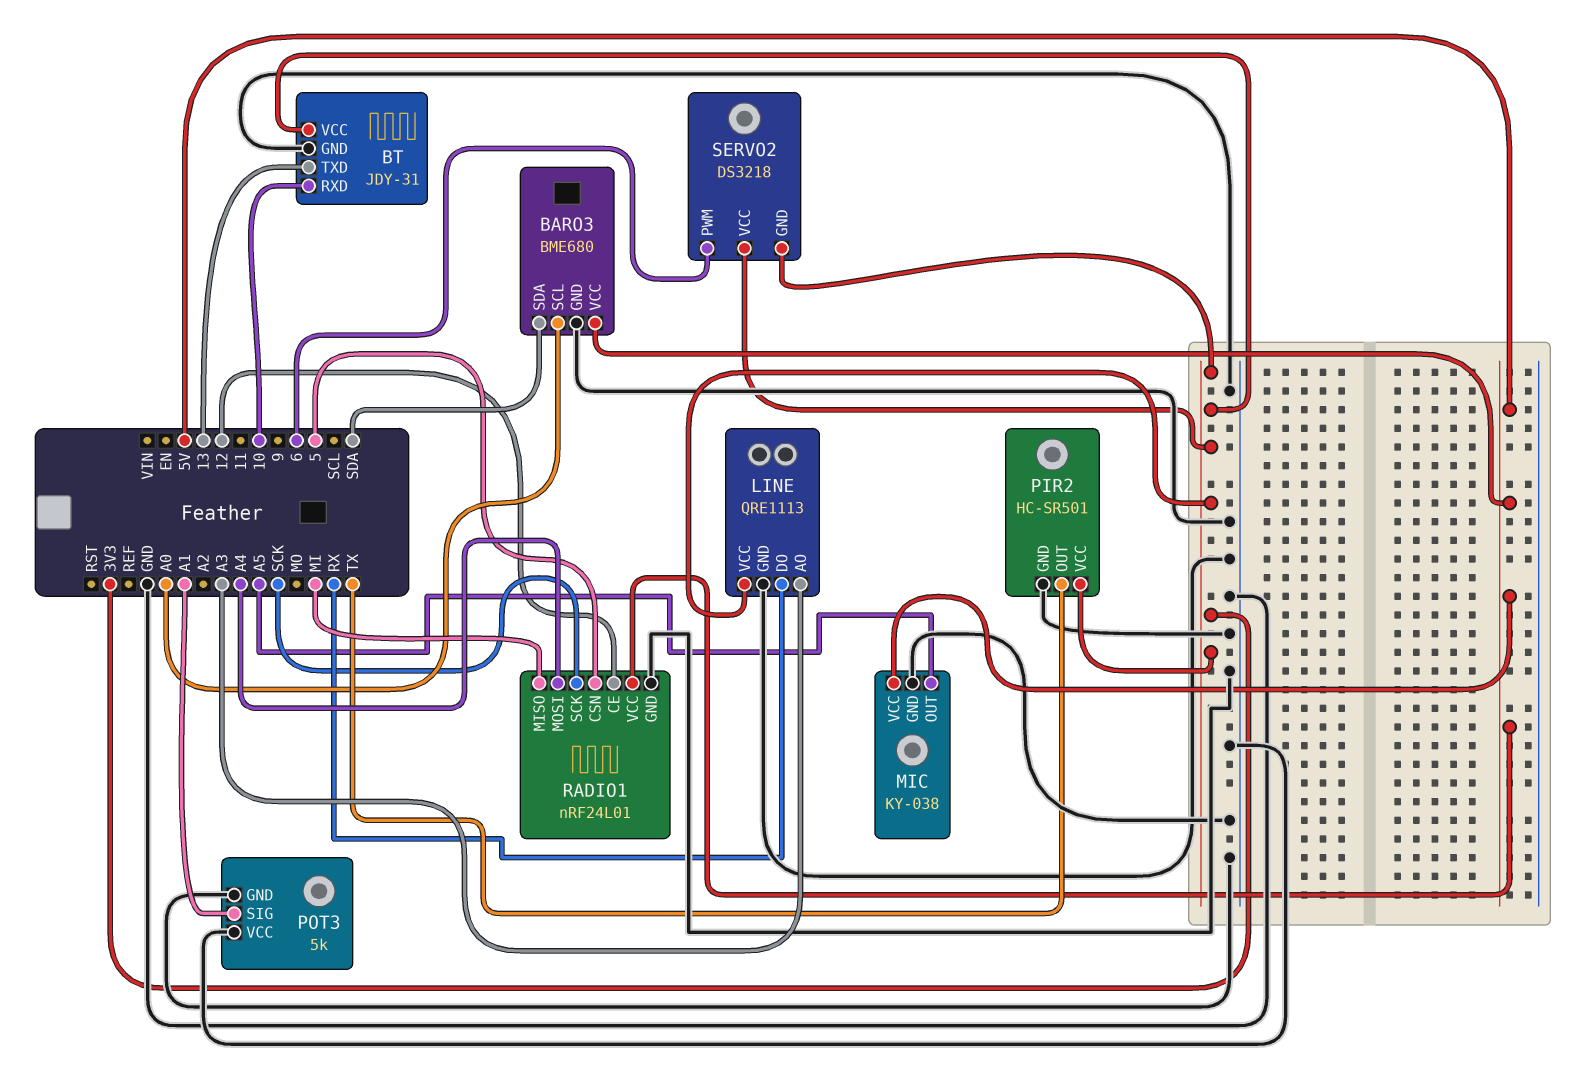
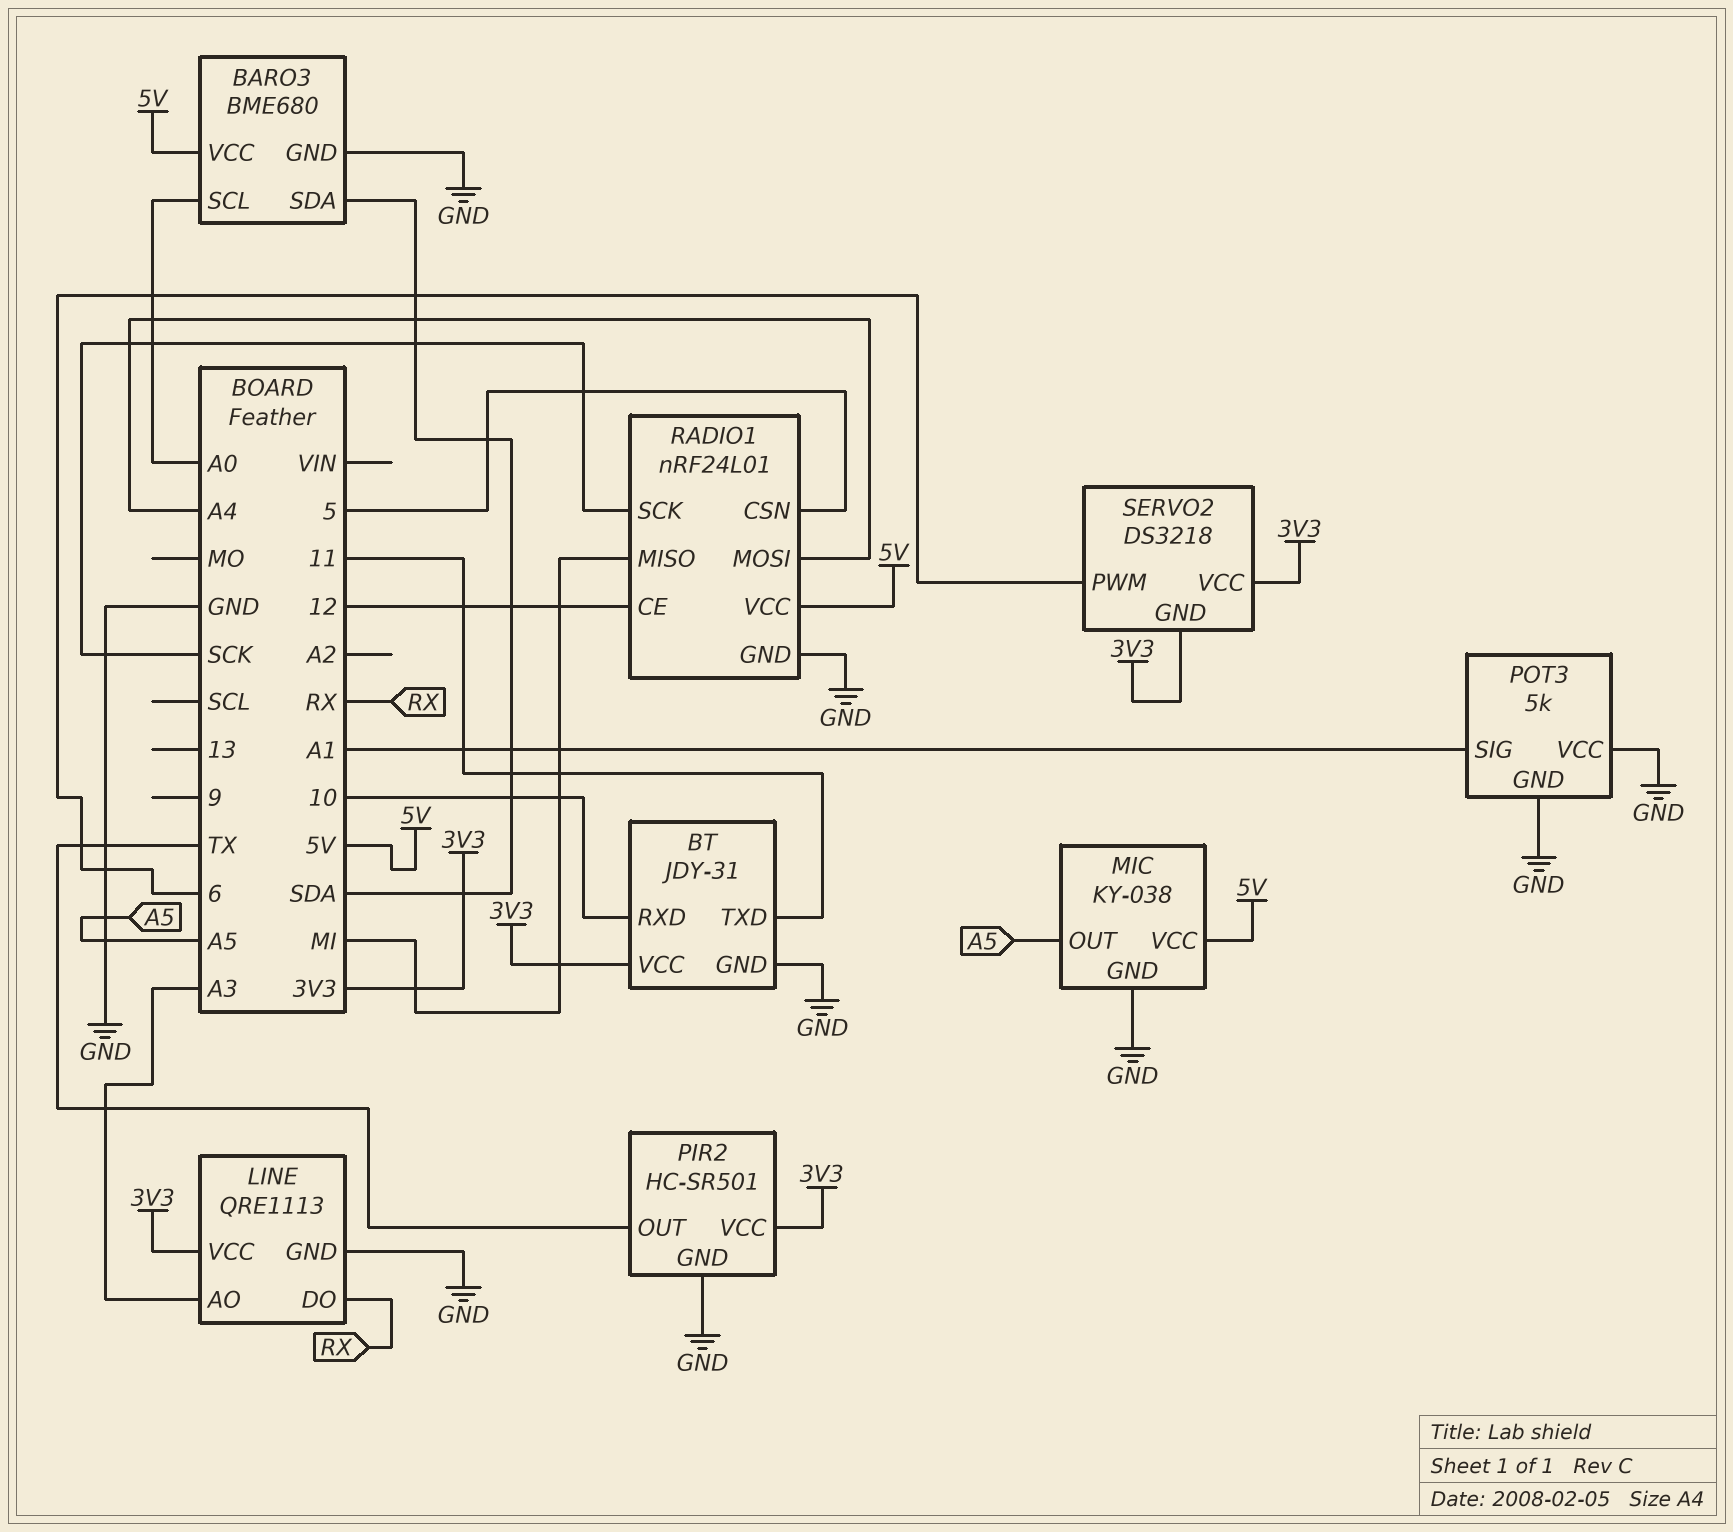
BT pin TXD: 13 -> 11

